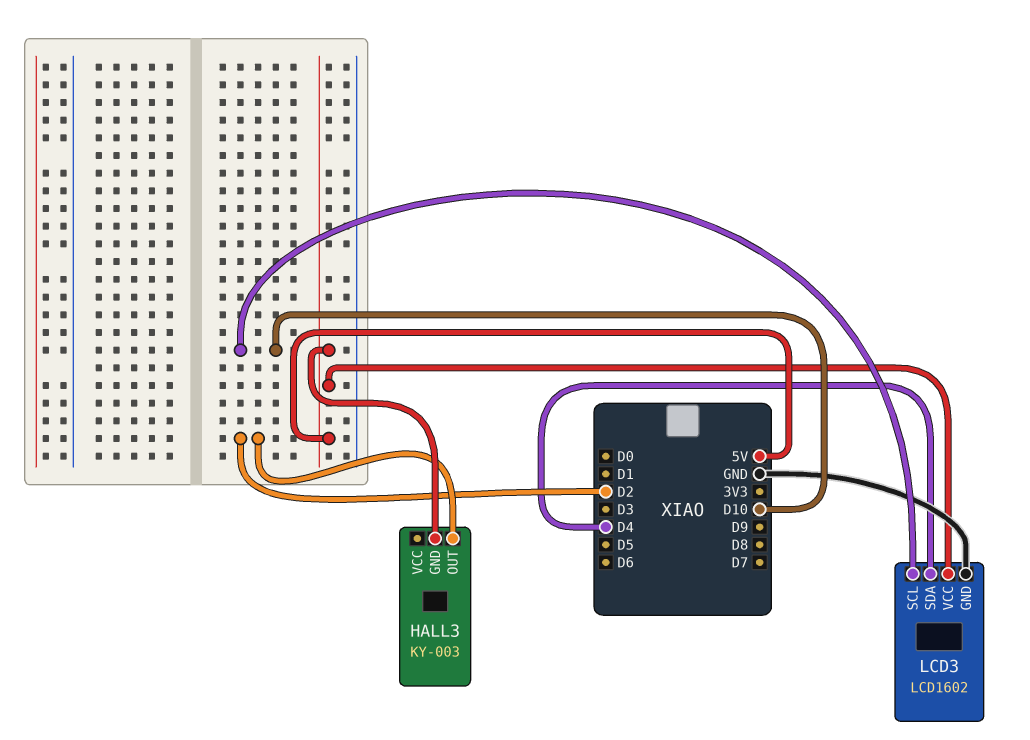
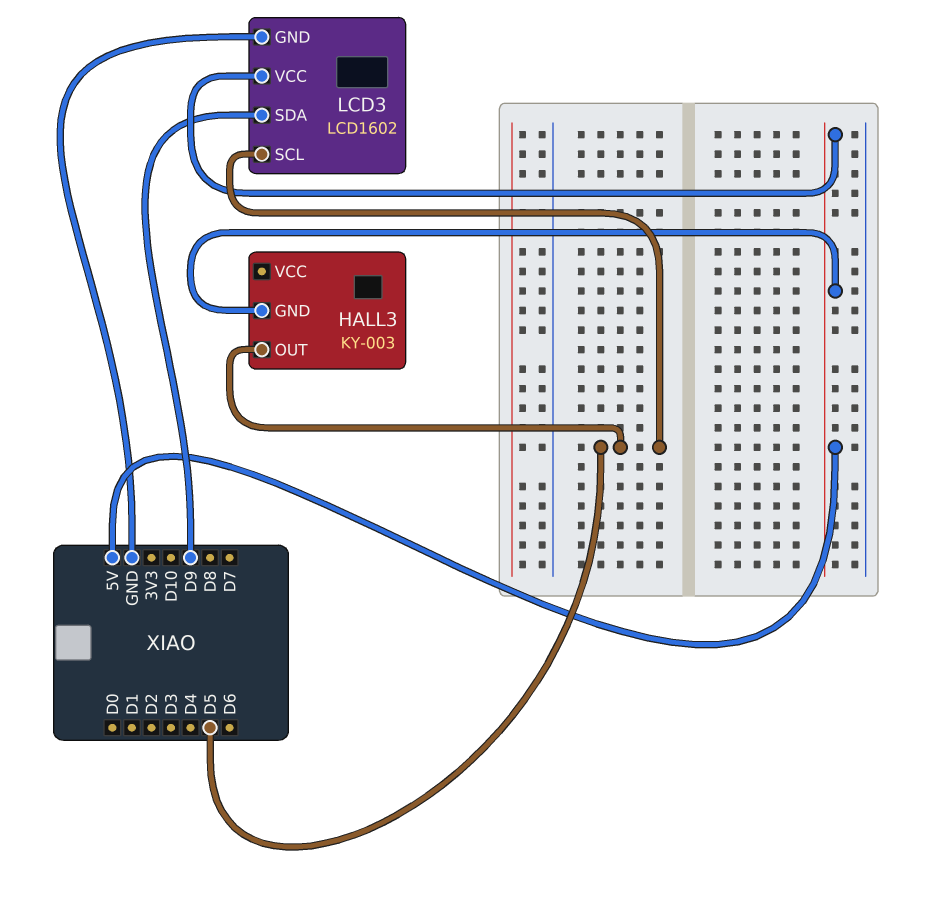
HALL3 pin OUT: D2 -> D5
LCD3 pin SCL: D10 -> D5
LCD3 pin SDA: D4 -> D9

